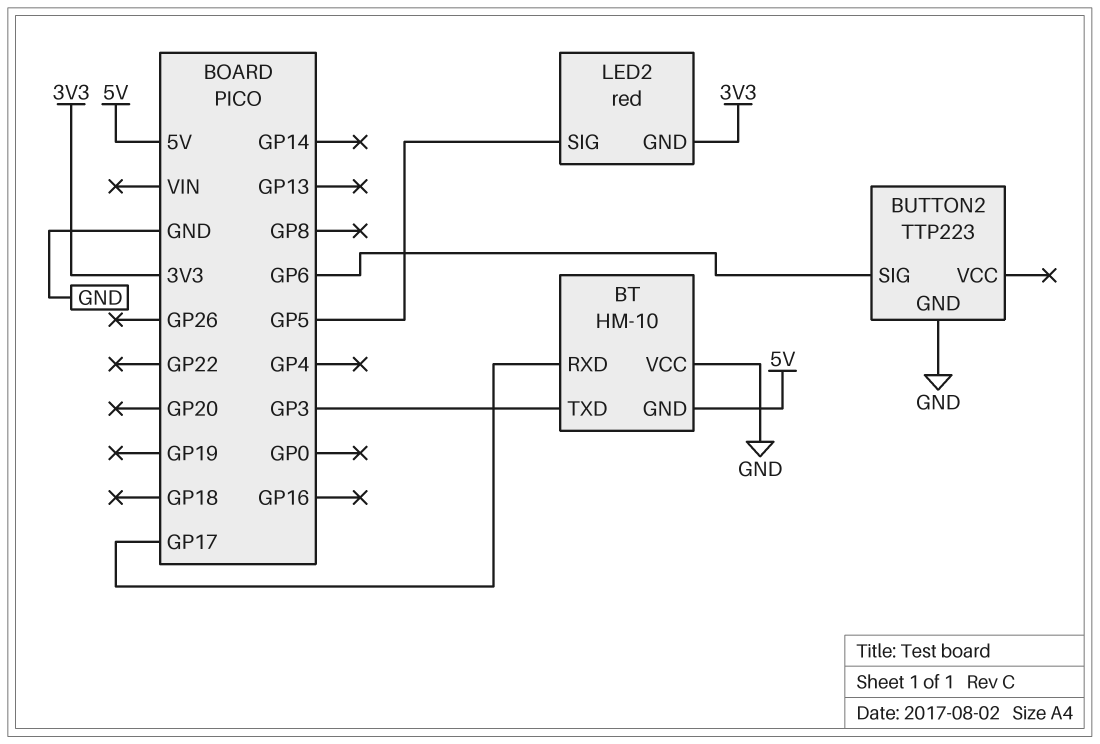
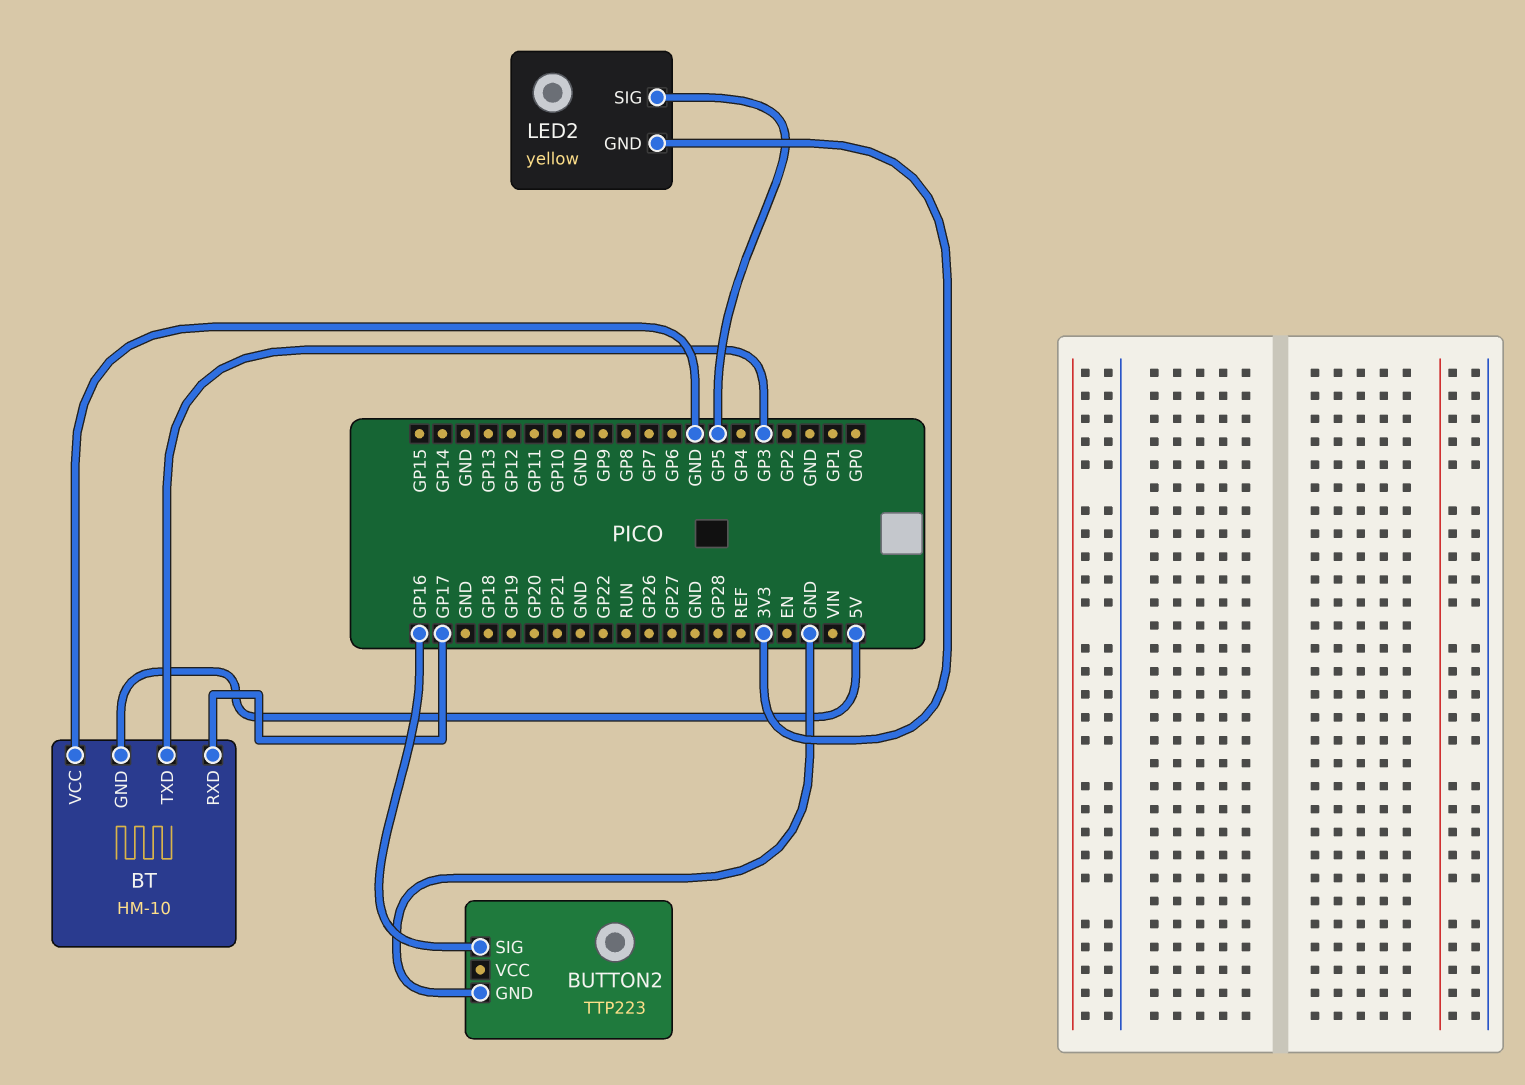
BUTTON2 pin SIG: GP6 -> GP16
LED2: red -> yellow

